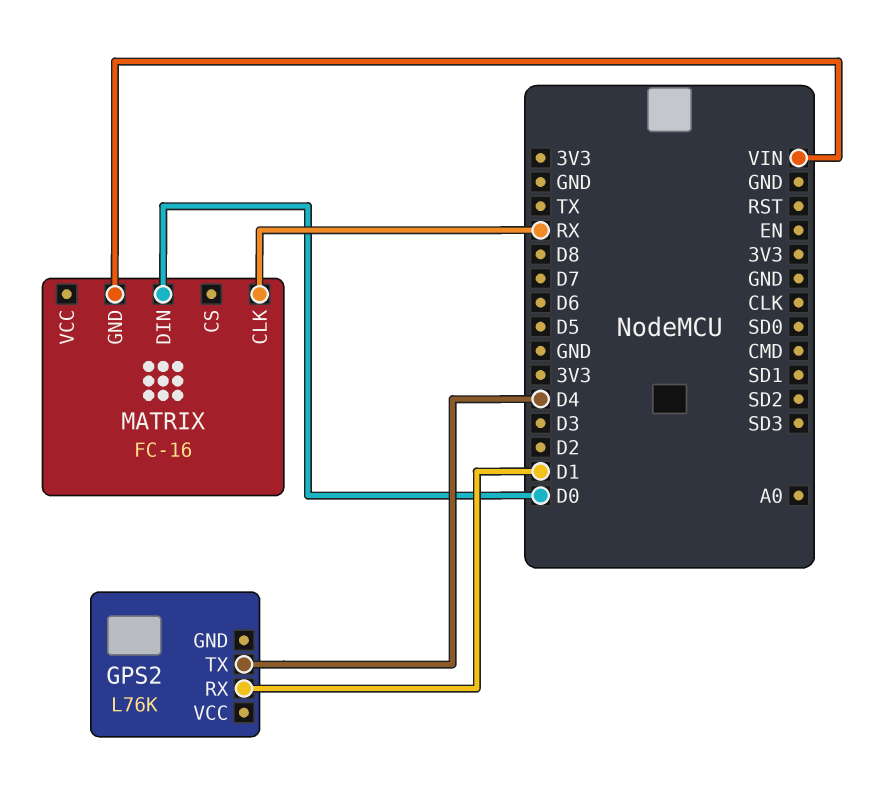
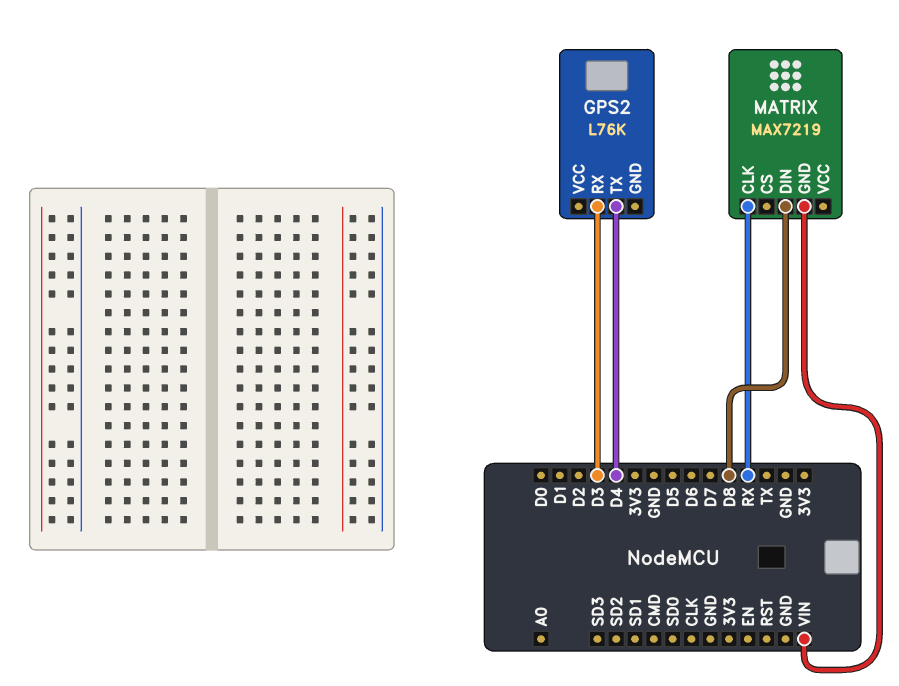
GPS2 pin RX: D1 -> D3
MATRIX: FC-16 -> MAX7219
MATRIX pin DIN: D0 -> D8

